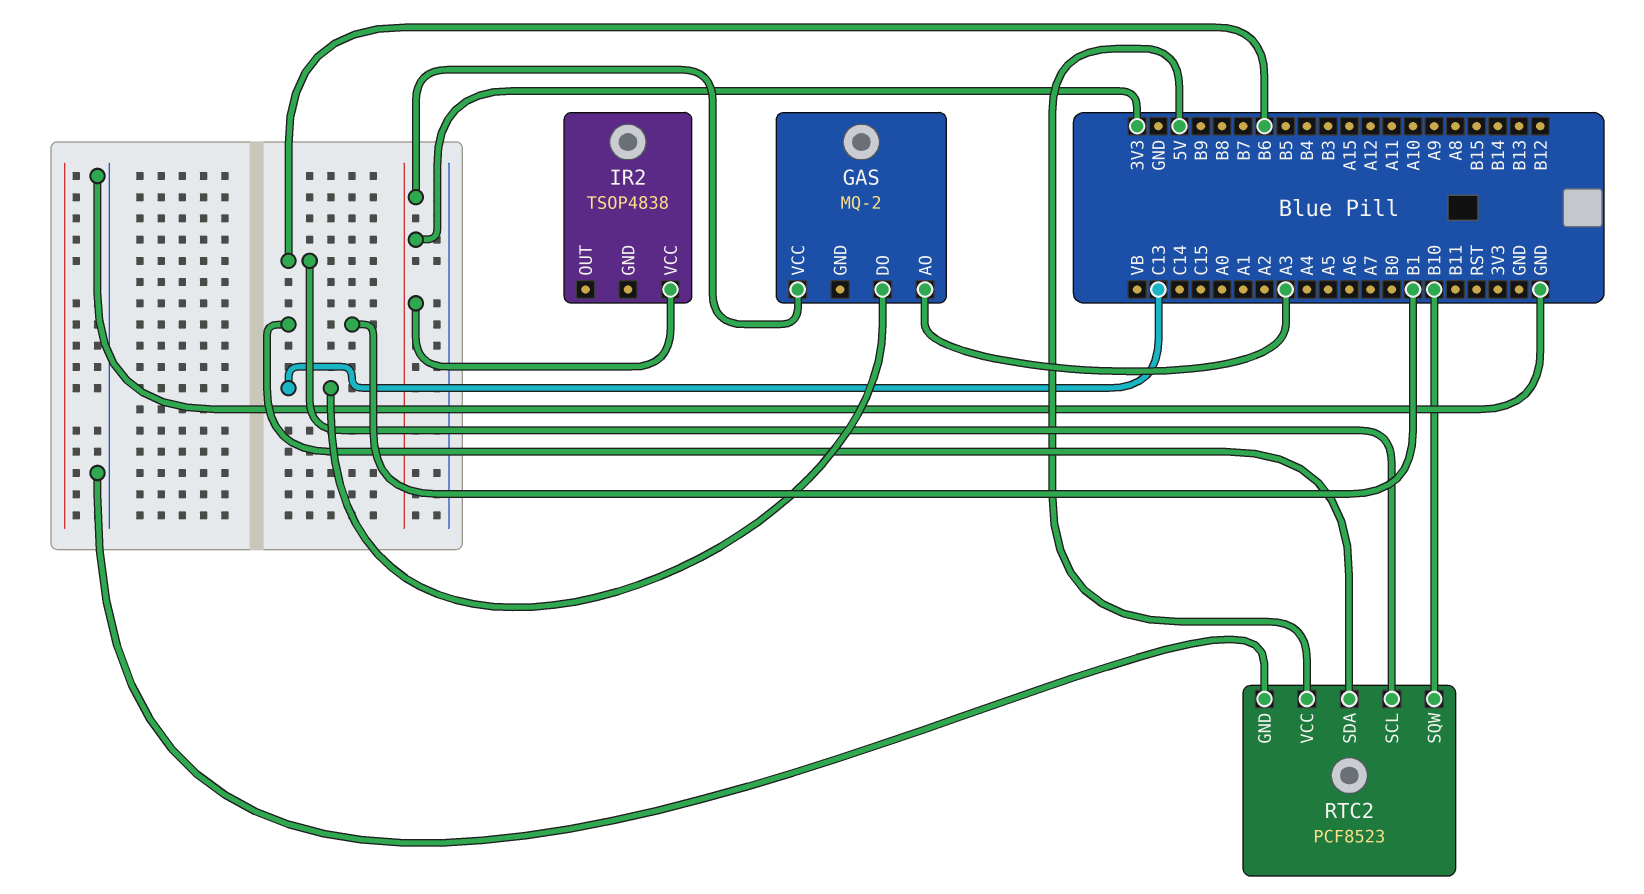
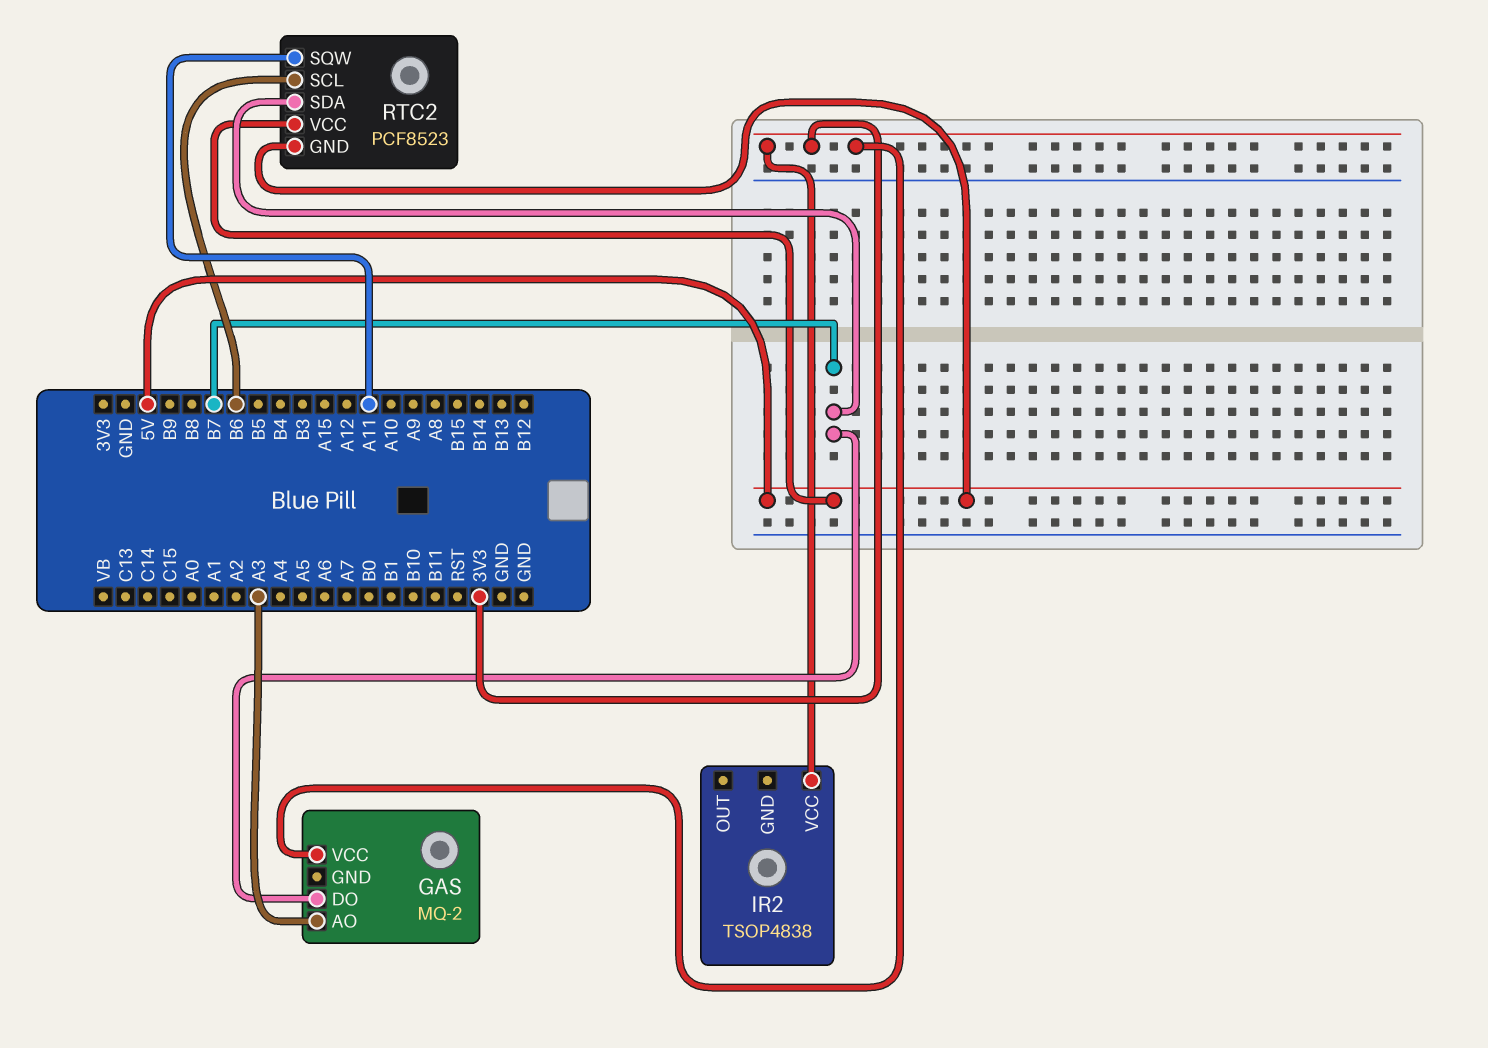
GAS pin DO: C13 -> B7
RTC2 pin GND: GND -> 5V
RTC2 pin SDA: B1 -> B7
RTC2 pin SQW: B10 -> A11

